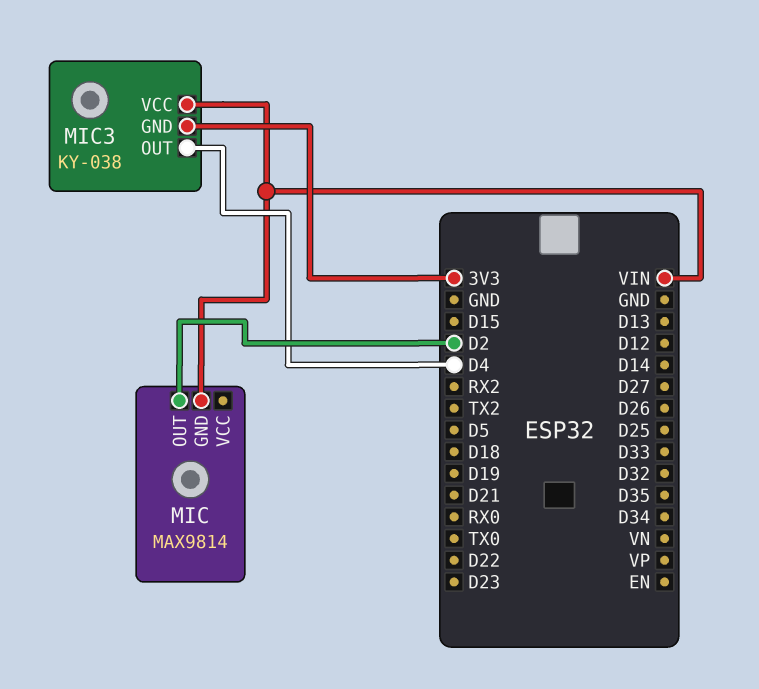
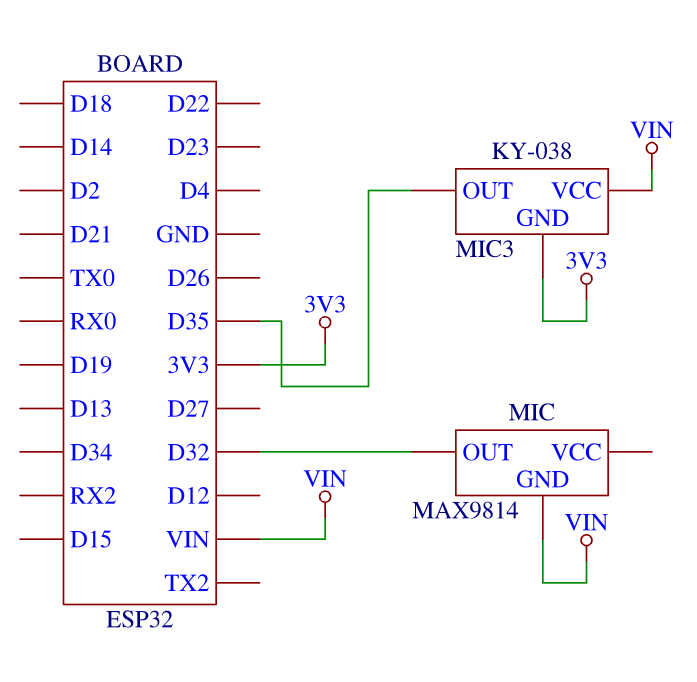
MIC pin OUT: D2 -> D32
MIC3 pin OUT: D4 -> D35

